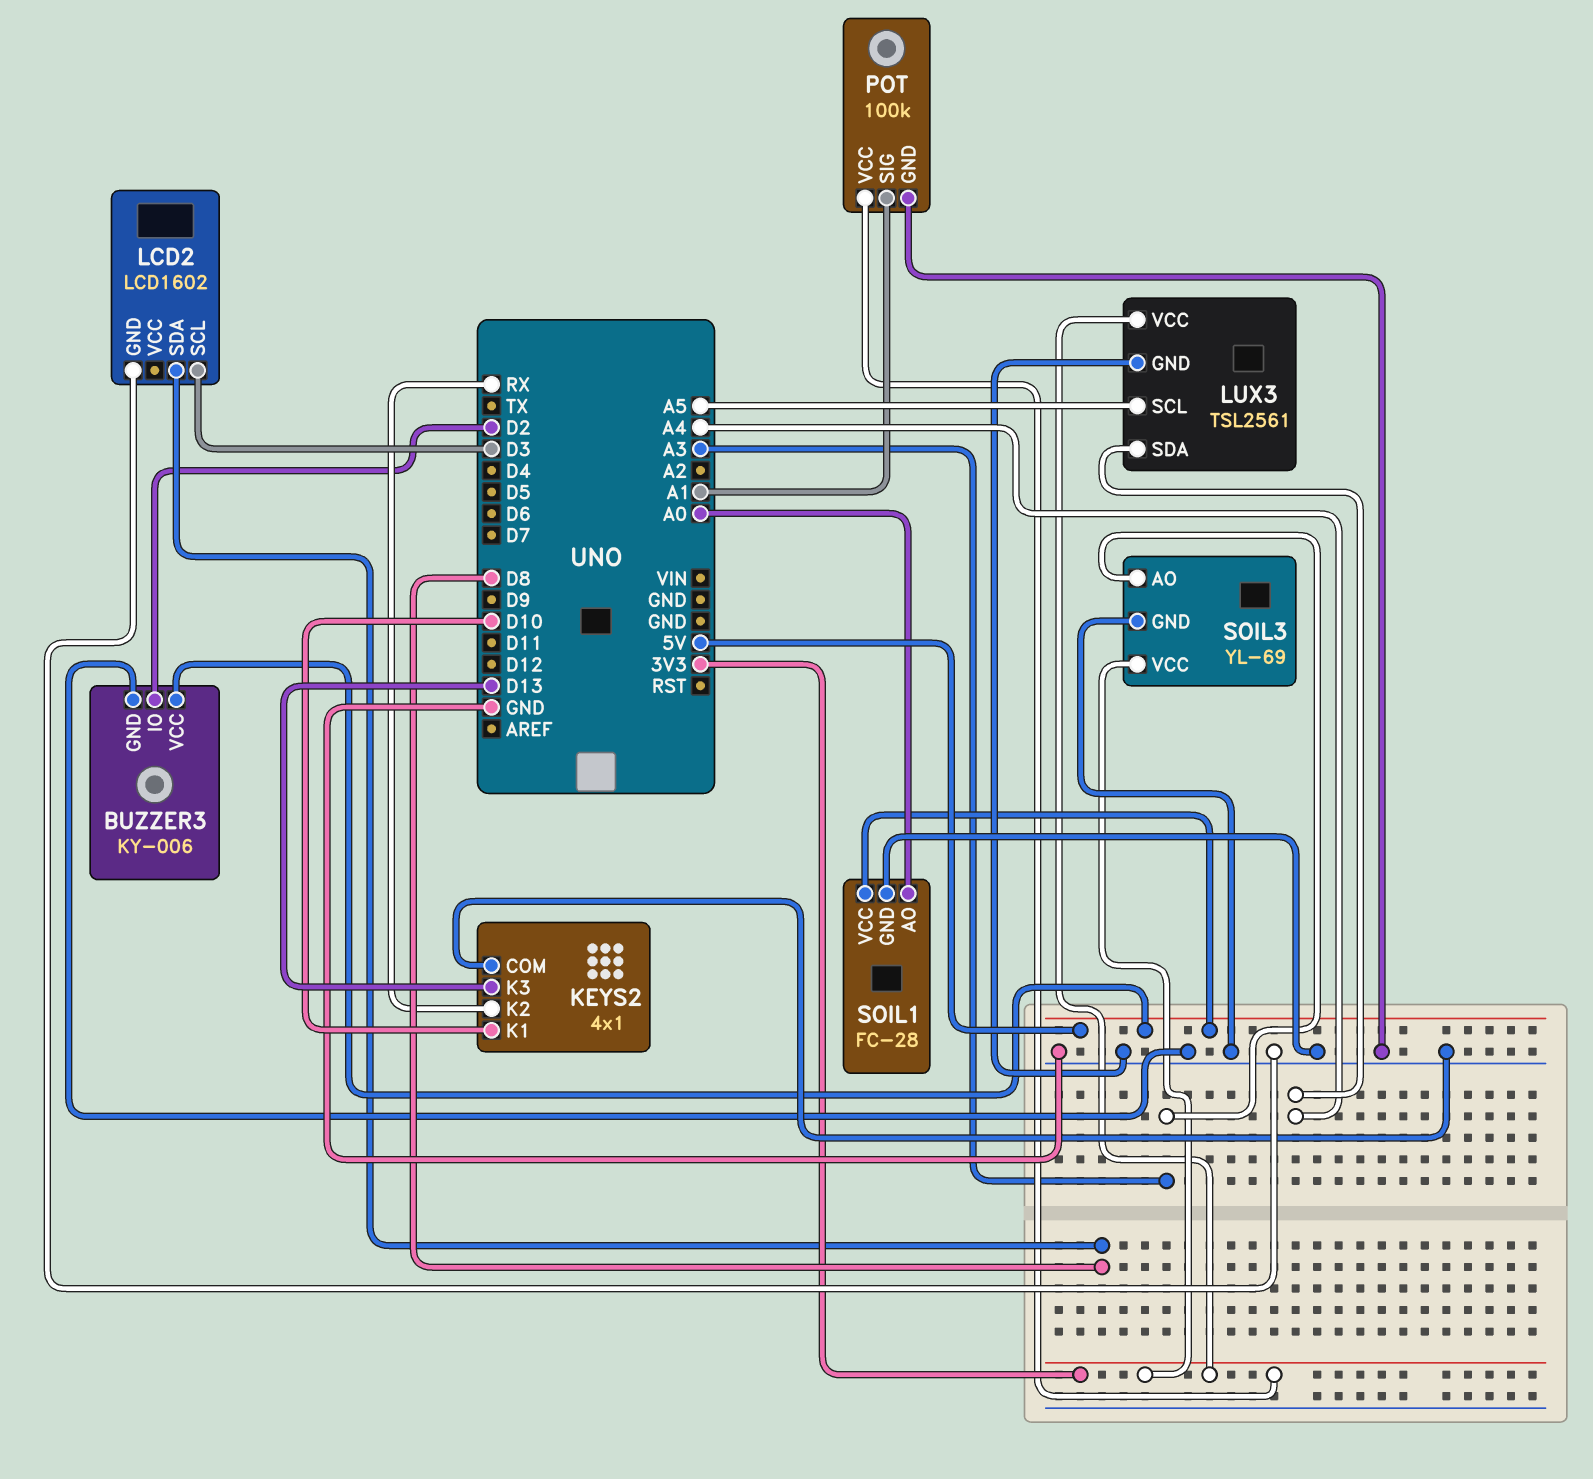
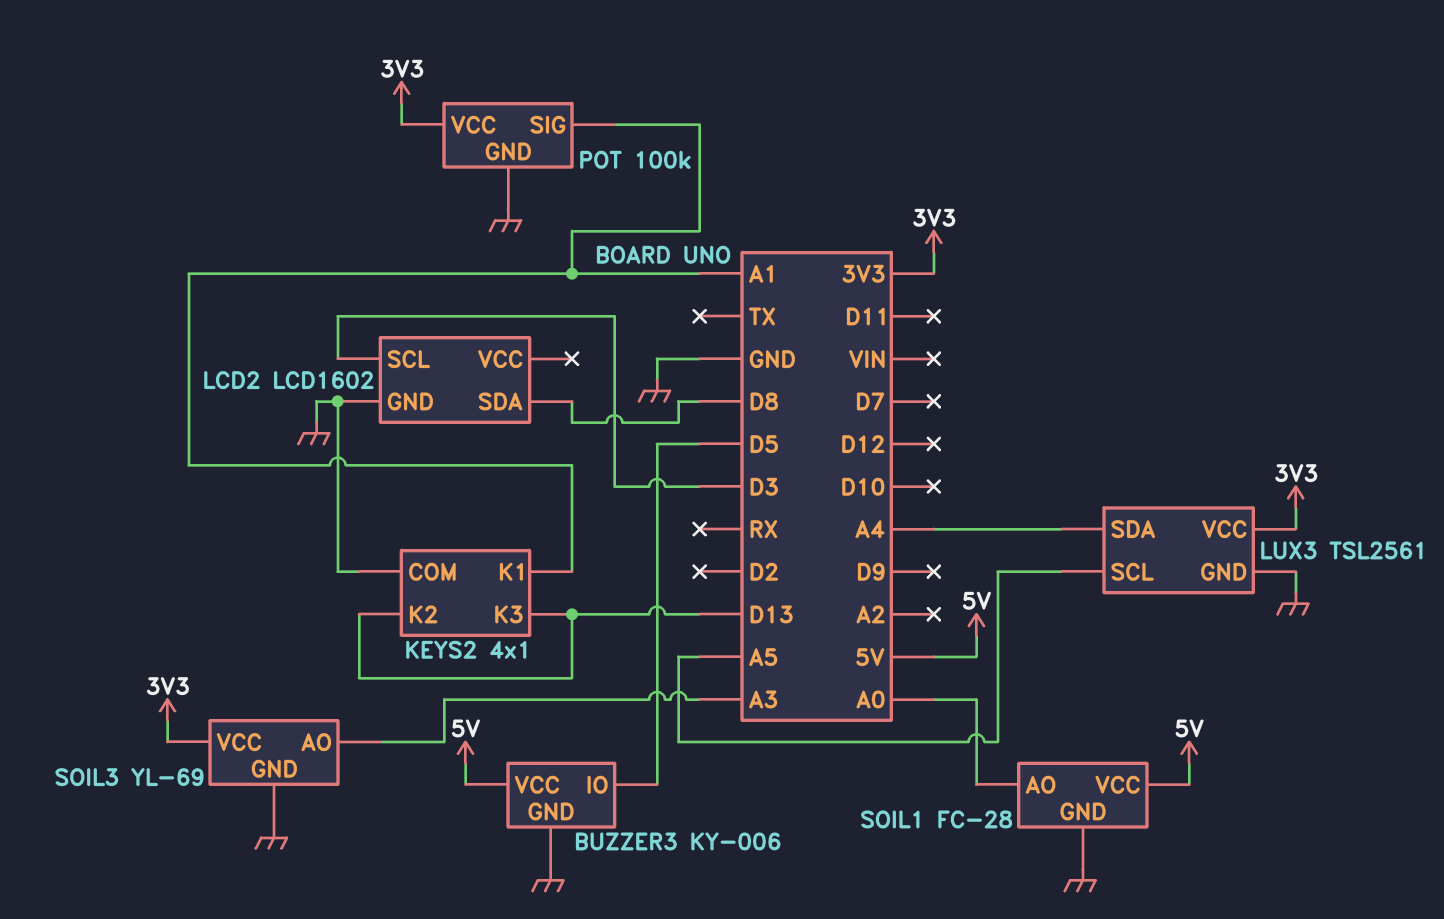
BUZZER3 pin IO: D2 -> D5
KEYS2 pin K1: D10 -> A1
KEYS2 pin K2: RX -> D13

